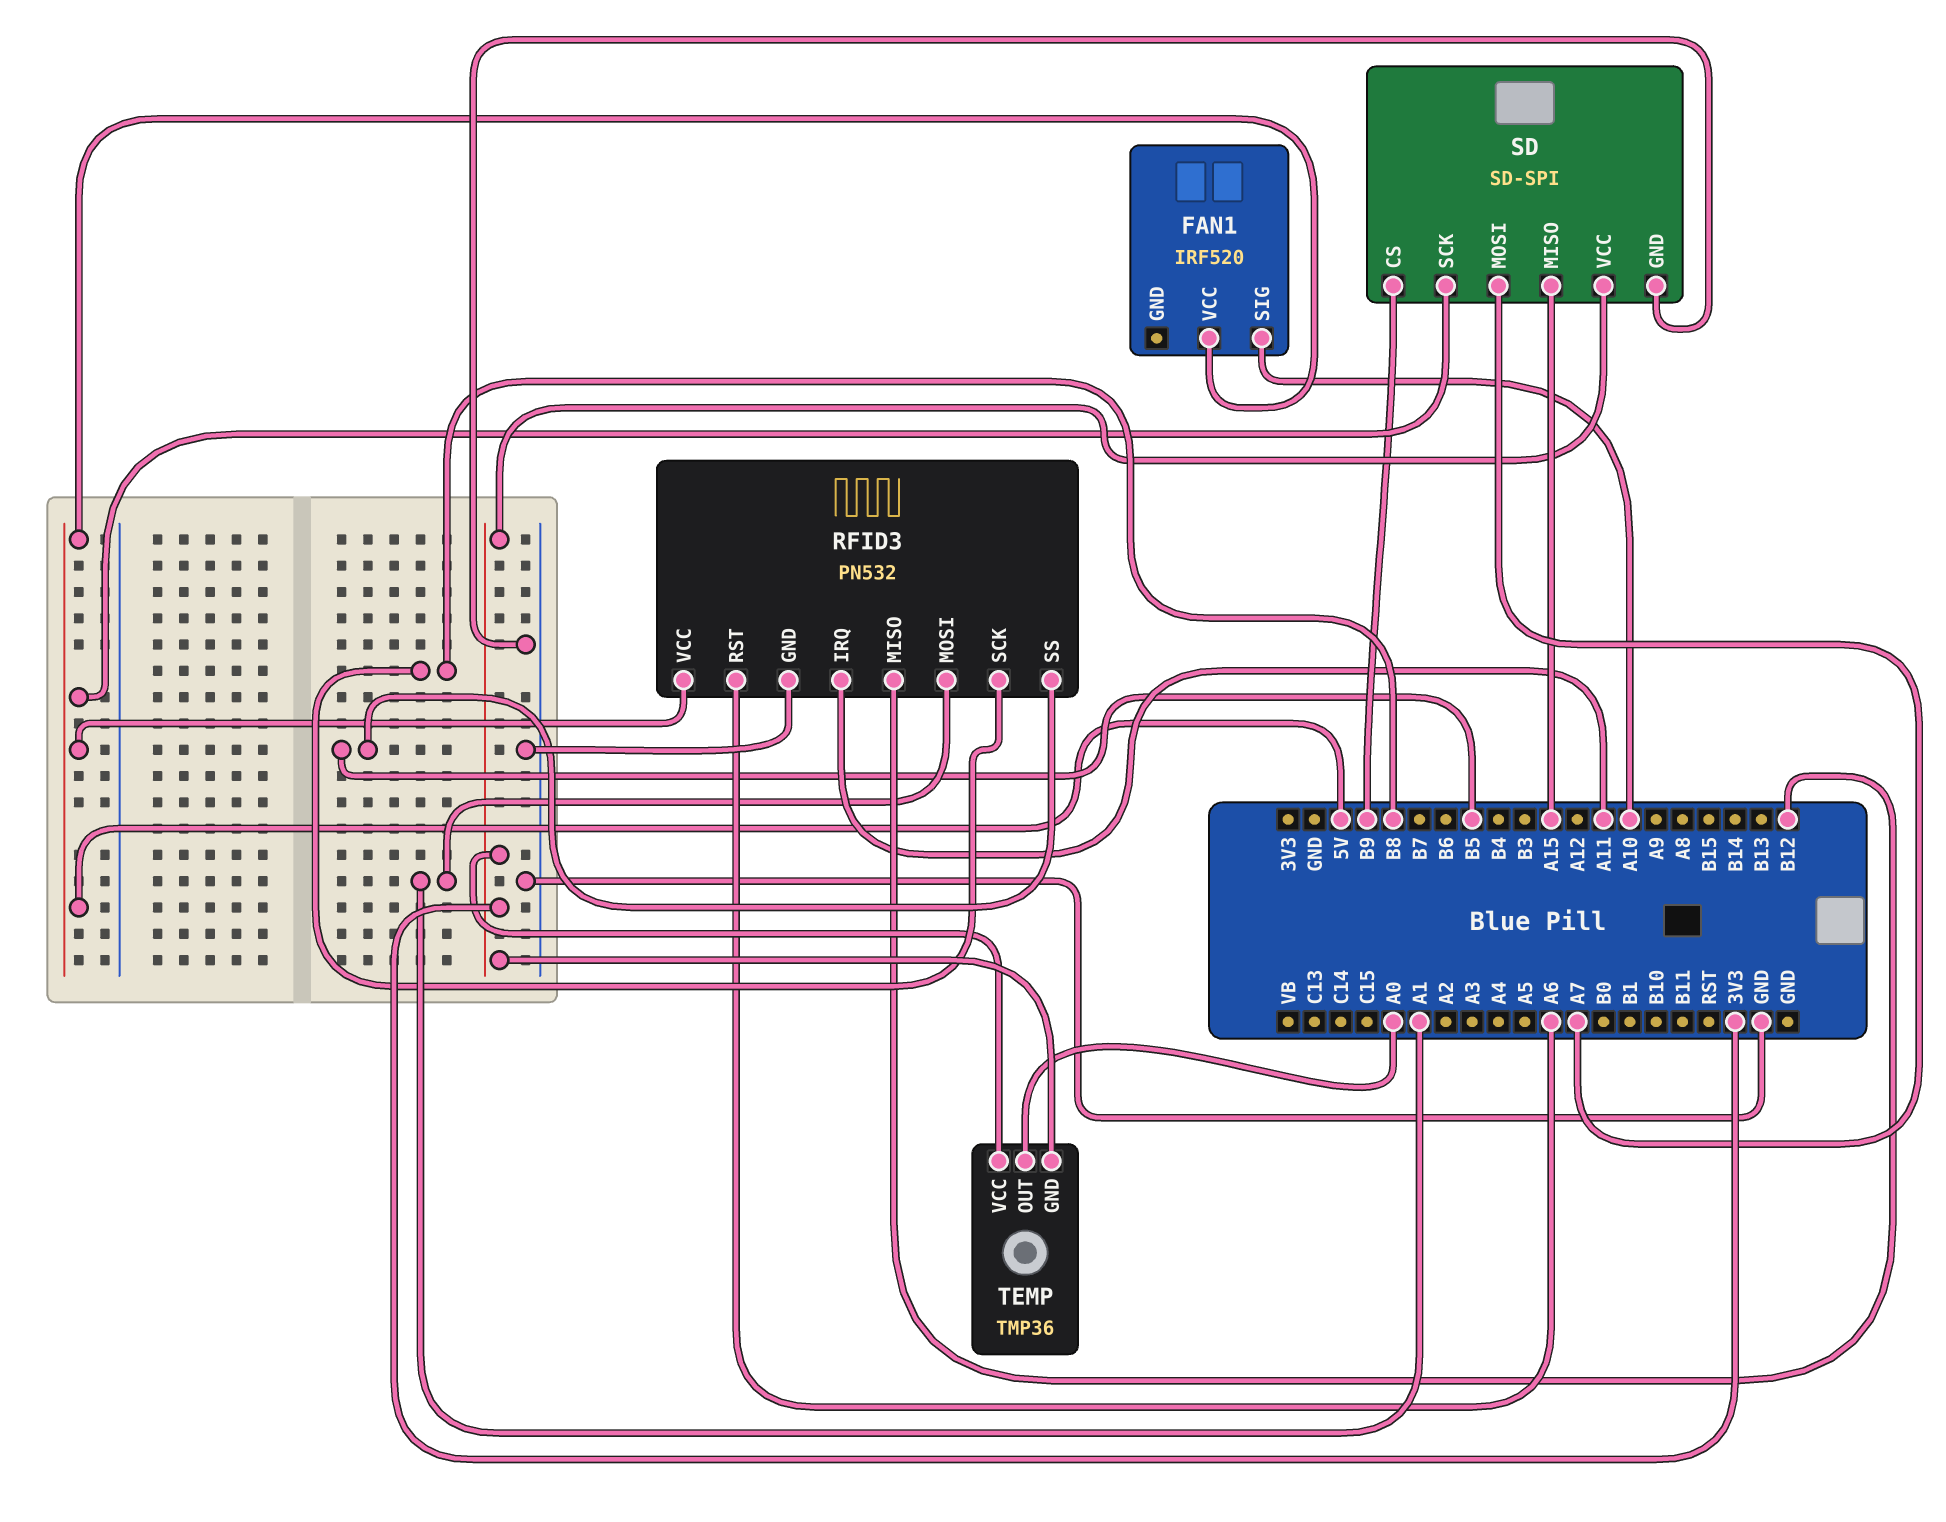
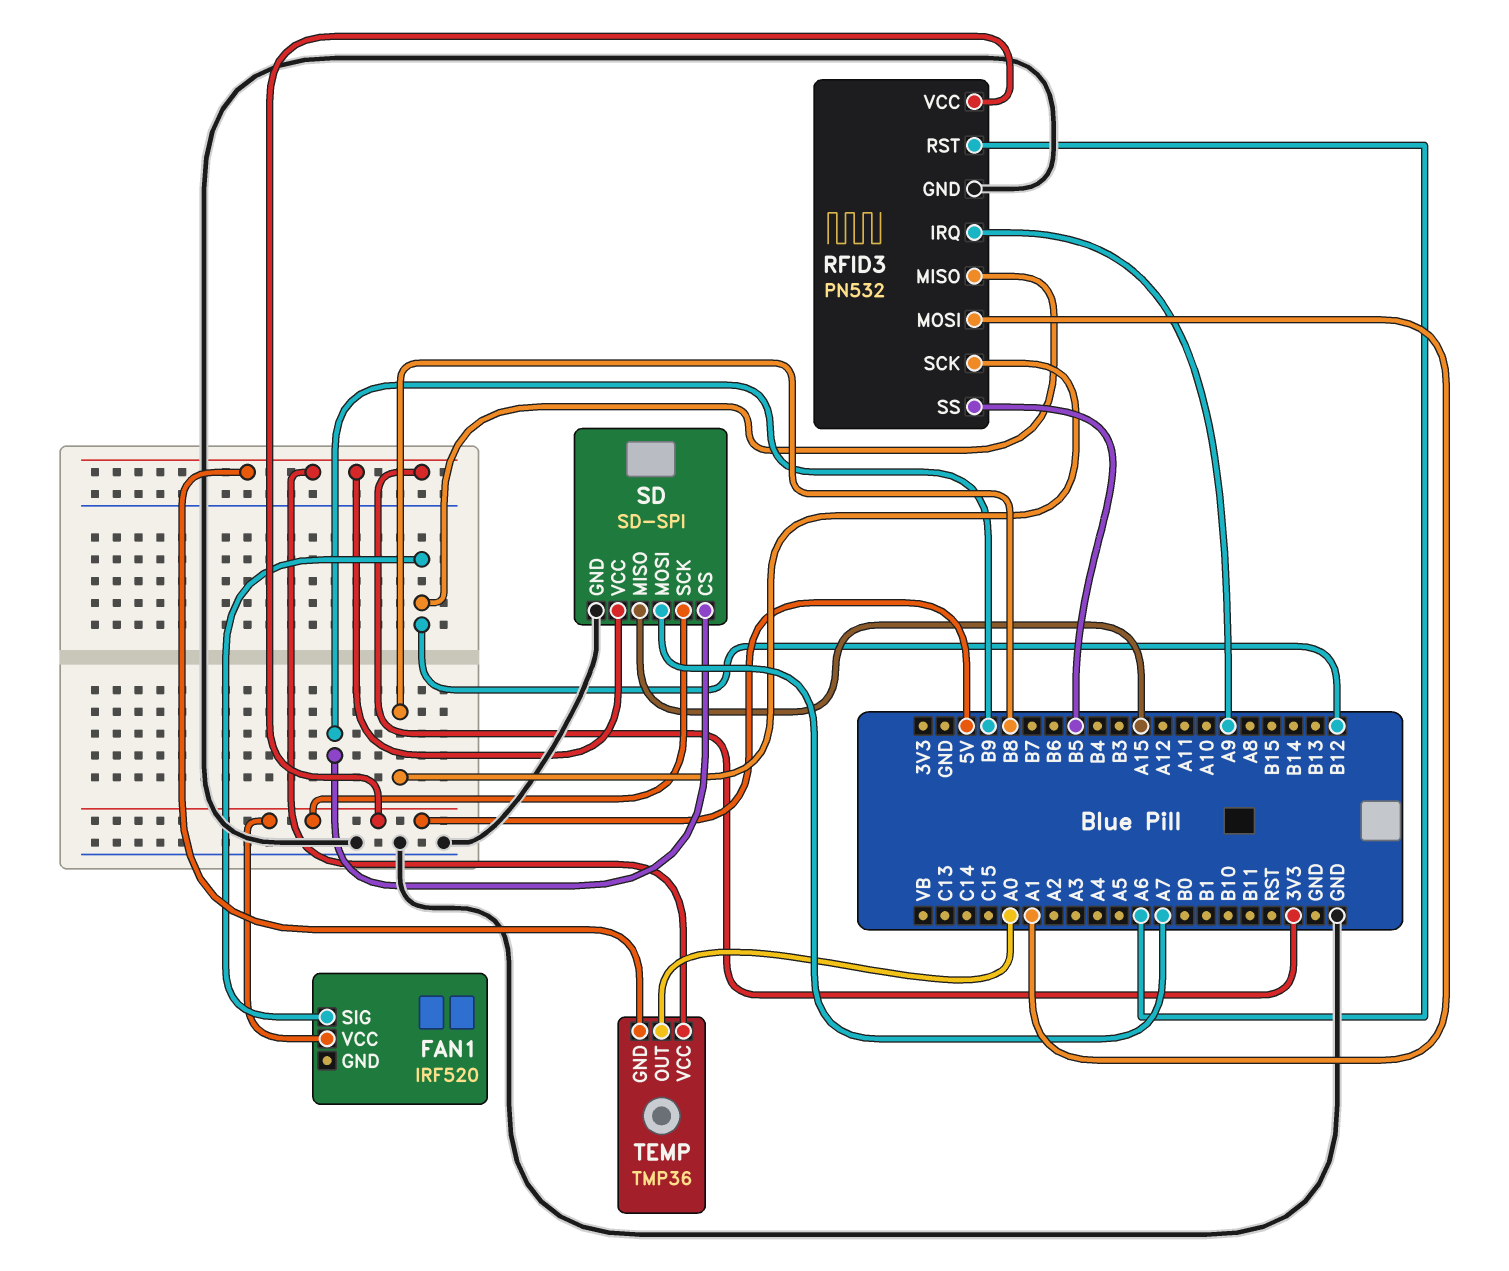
FAN1 pin SIG: A10 -> B12
RFID3 pin IRQ: A11 -> A9

